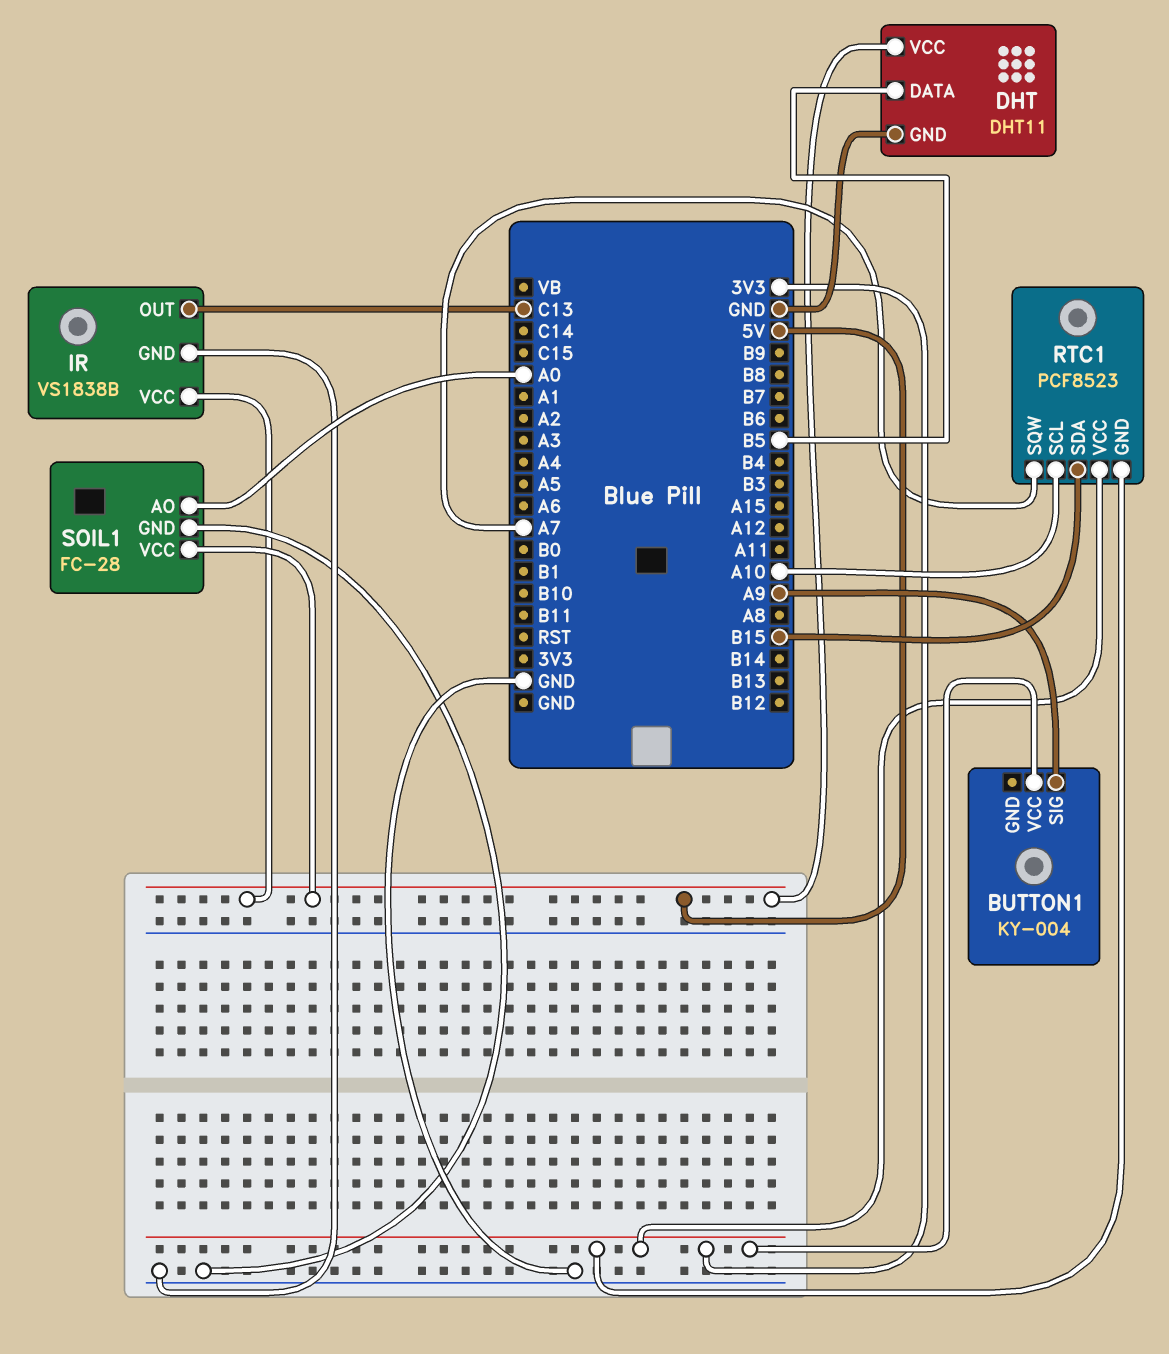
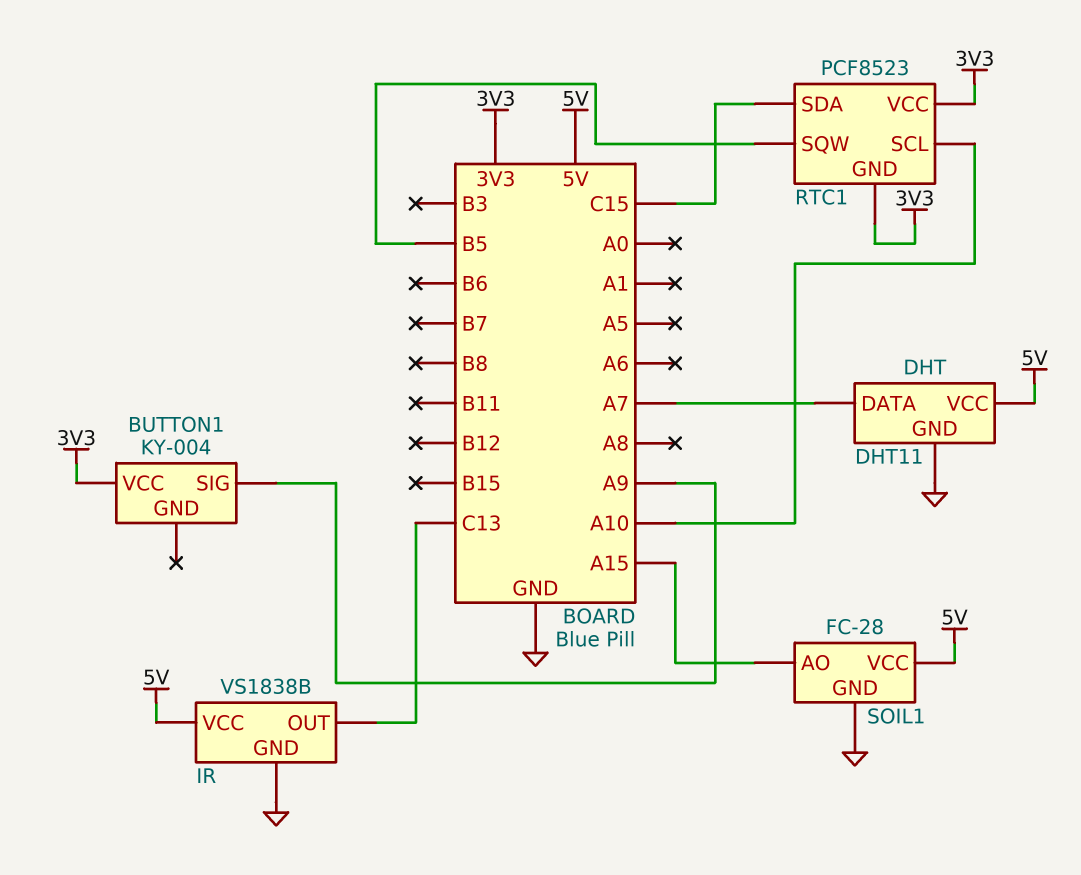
DHT pin DATA: B5 -> A7
RTC1 pin SDA: B15 -> C15
RTC1 pin SQW: A7 -> B5
SOIL1 pin AO: A0 -> A15

